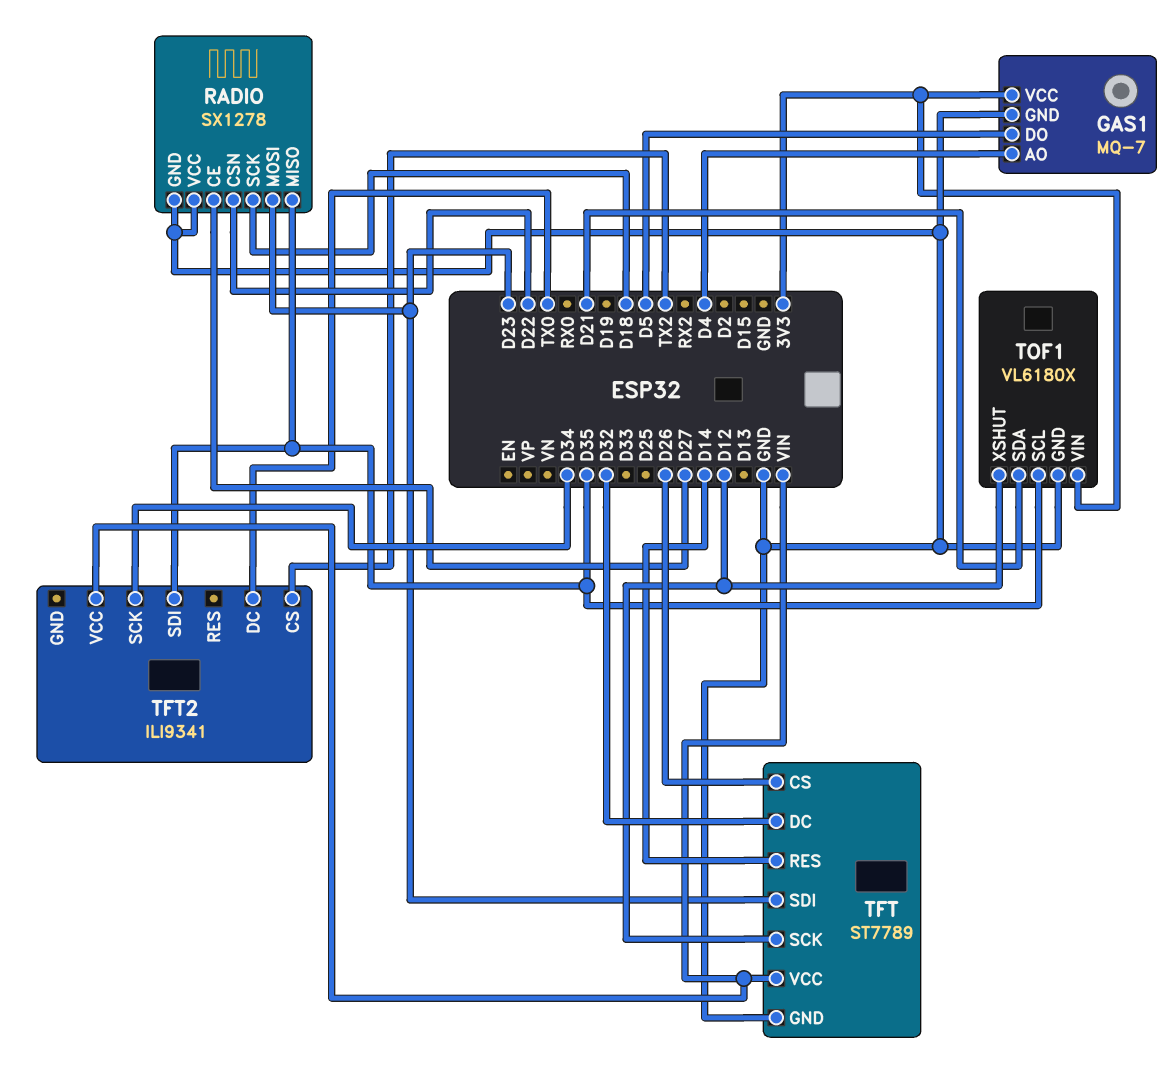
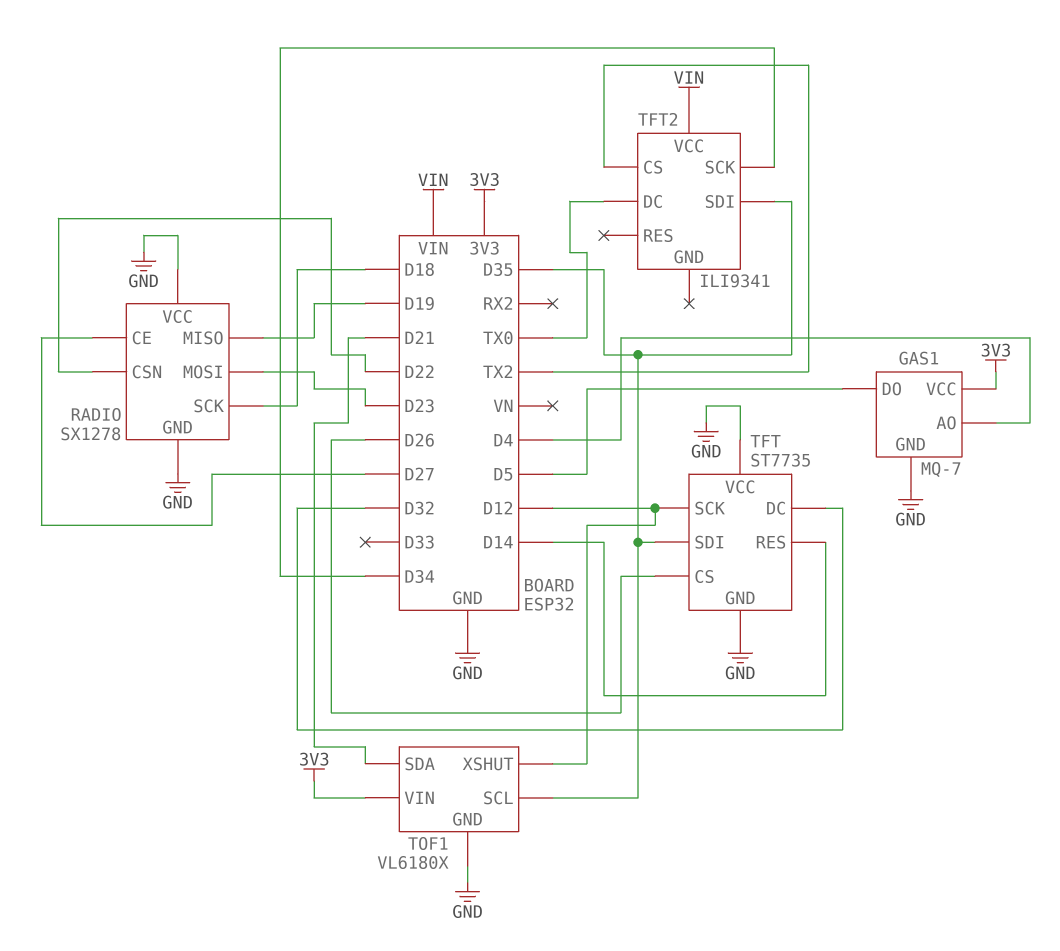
RADIO pin MISO: D35 -> D19
TFT: ST7789 -> ST7735
TFT pin SDI: D23 -> D35
TFT pin VCC: VIN -> GND

